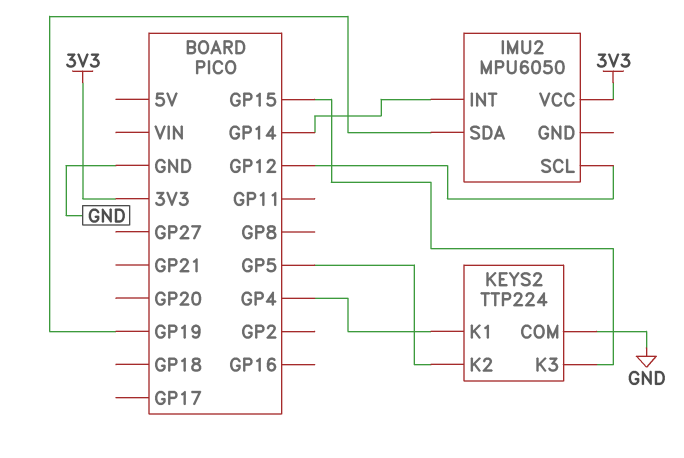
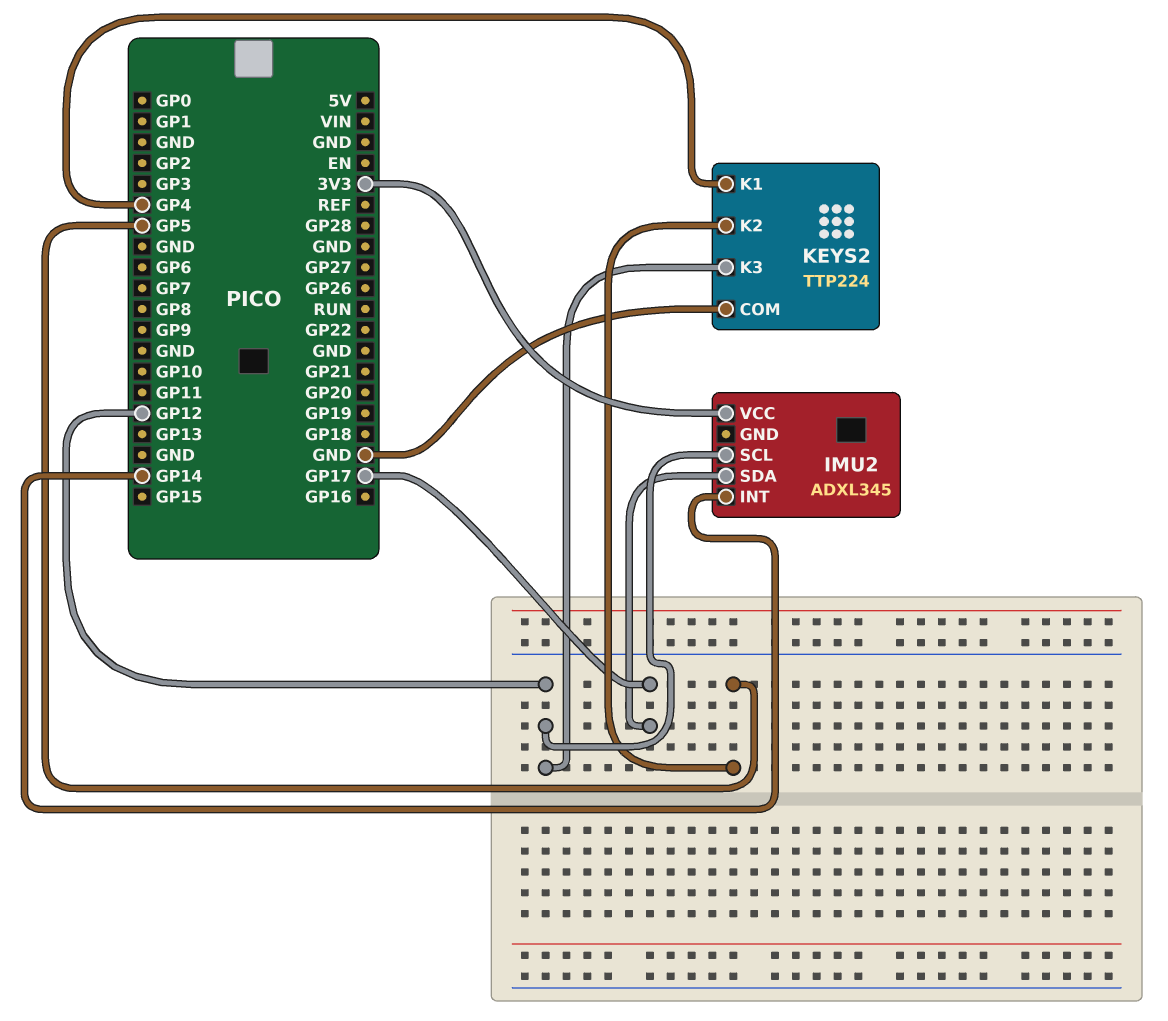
IMU2: MPU6050 -> ADXL345
IMU2 pin SDA: GP19 -> GP17
KEYS2 pin K3: GP15 -> GP12

